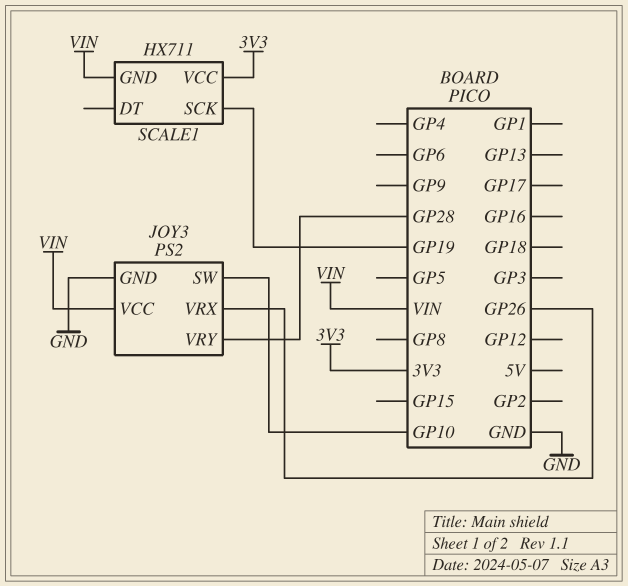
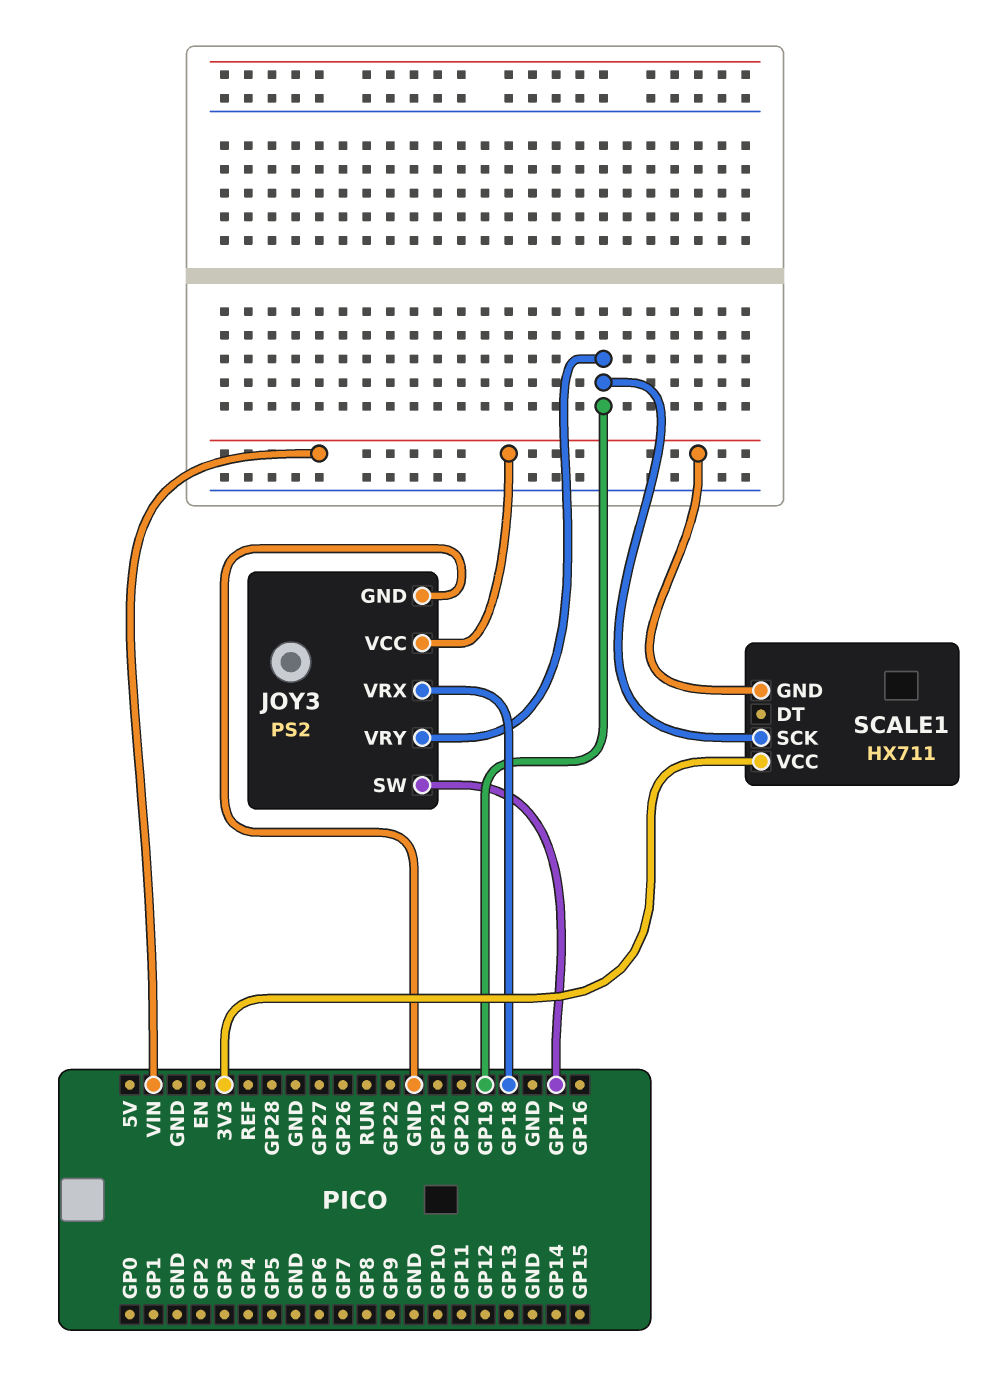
JOY3 pin SW: GP10 -> GP17
JOY3 pin VRX: GP26 -> GP18
JOY3 pin VRY: GP28 -> GP19

